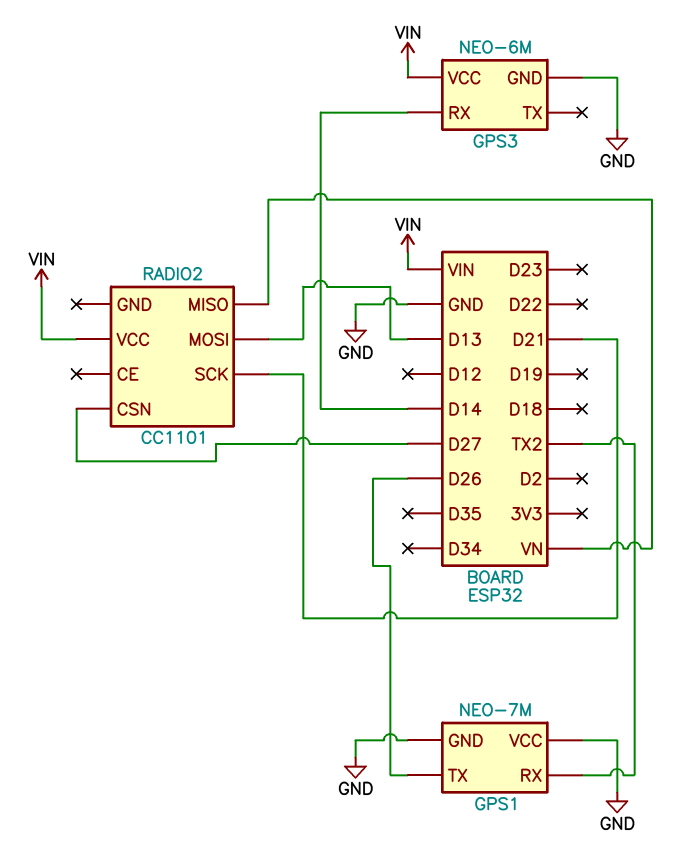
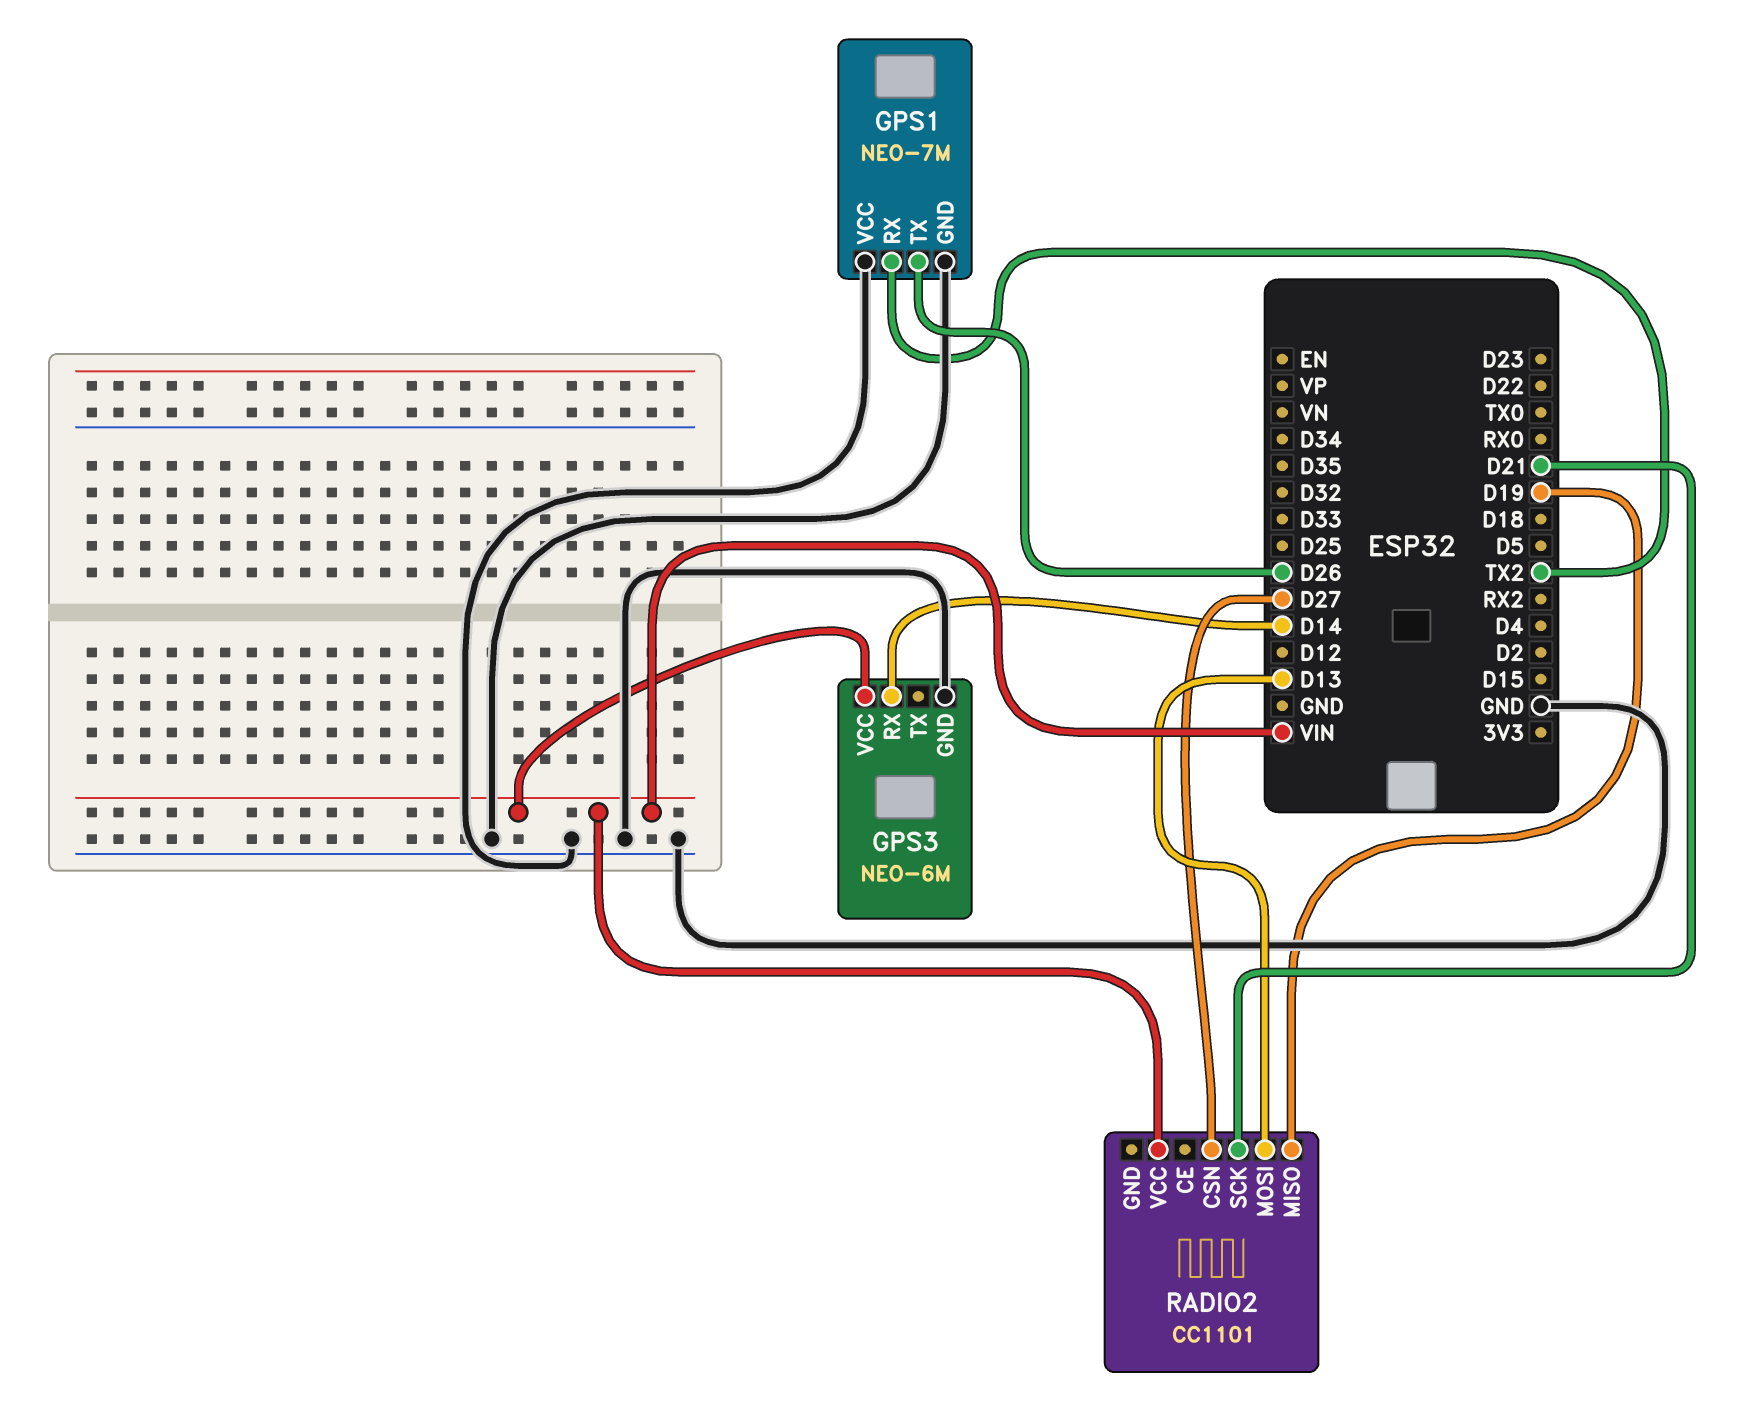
RADIO2 pin MISO: VN -> D19

